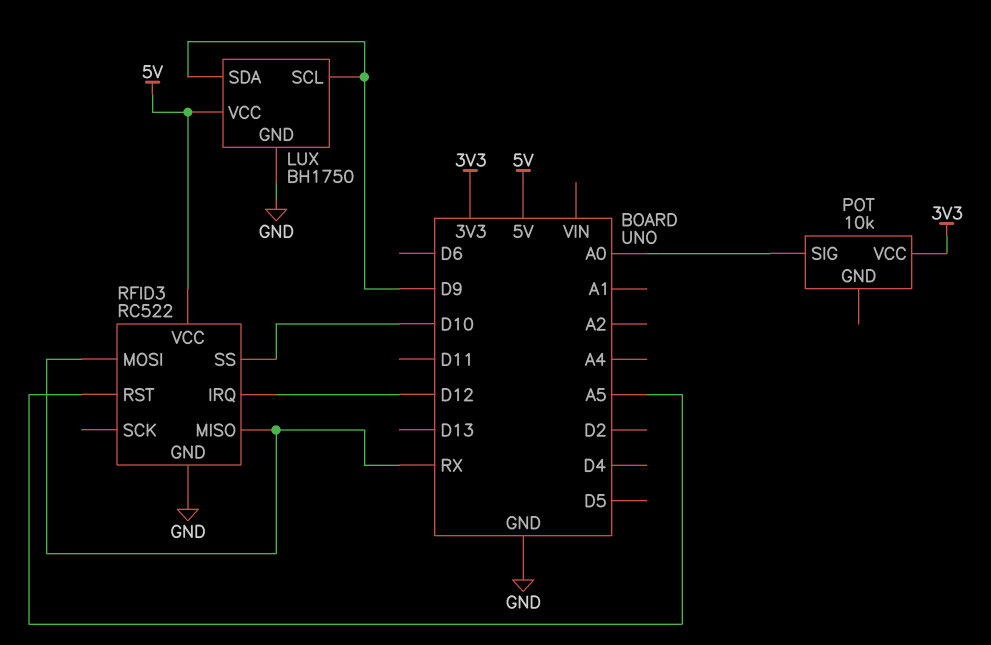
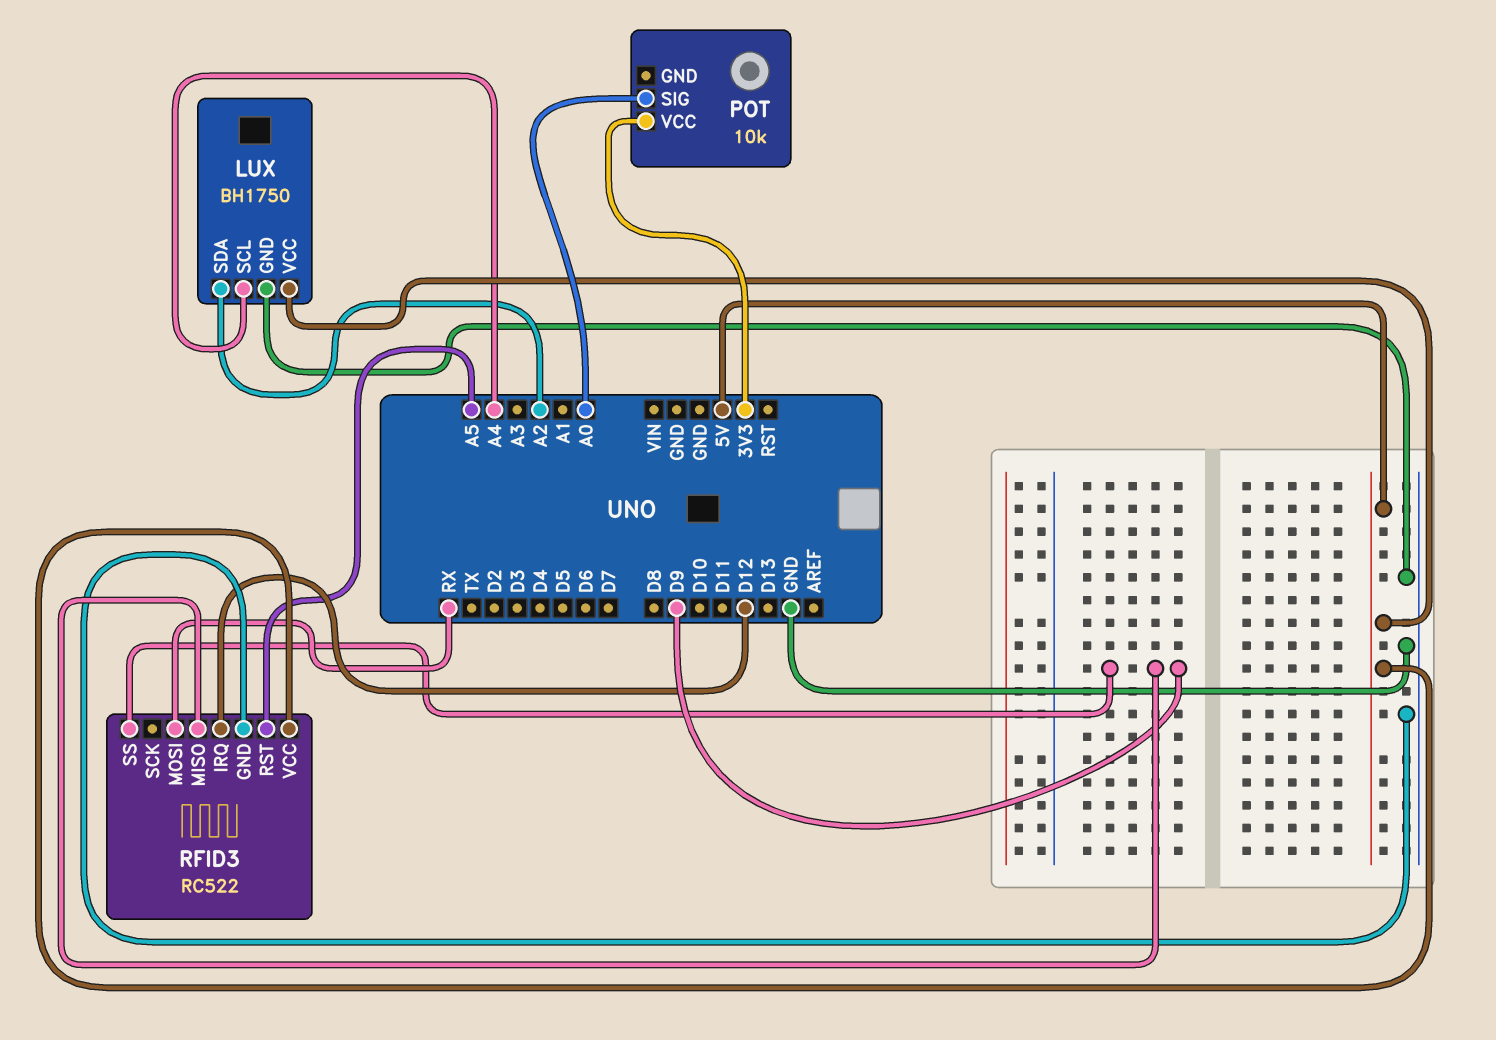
LUX pin SCL: D9 -> A4
LUX pin SDA: D9 -> A2
RFID3 pin MISO: RX -> D9
RFID3 pin SS: D10 -> D9

